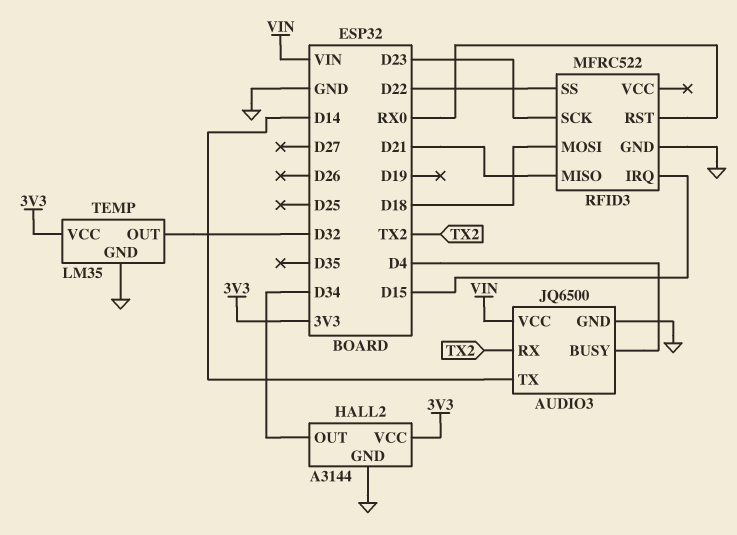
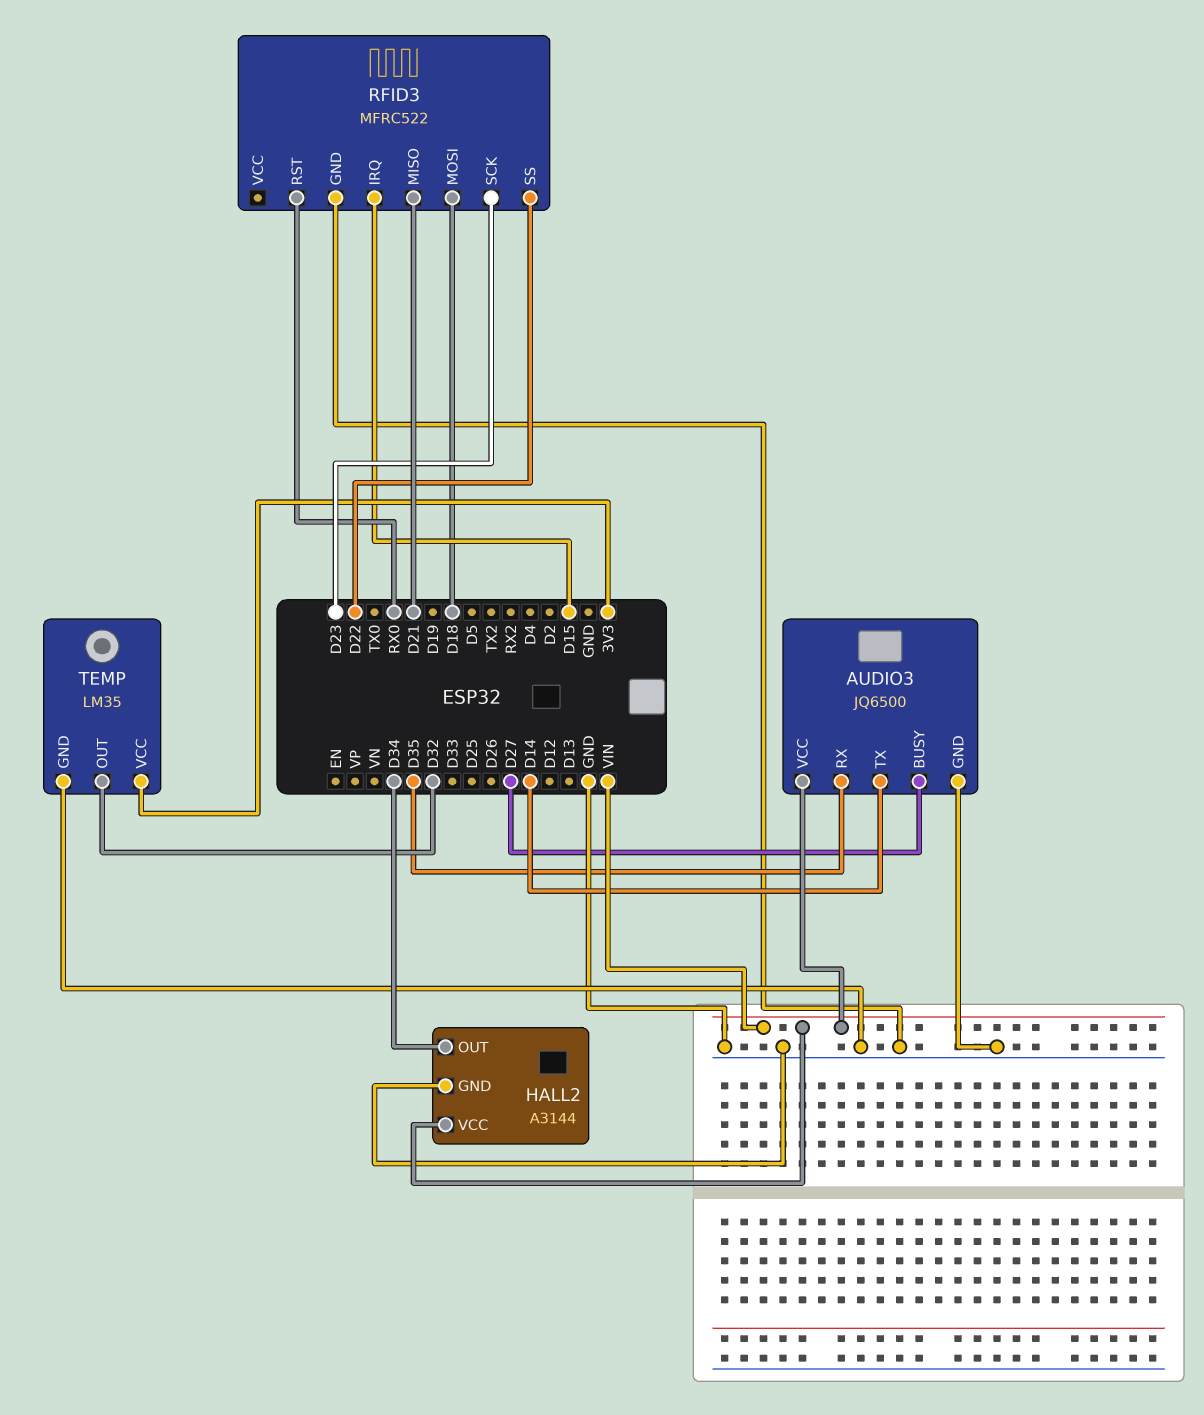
AUDIO3 pin BUSY: D4 -> D27
AUDIO3 pin RX: TX2 -> D35
HALL2 pin VCC: 3V3 -> VIN

